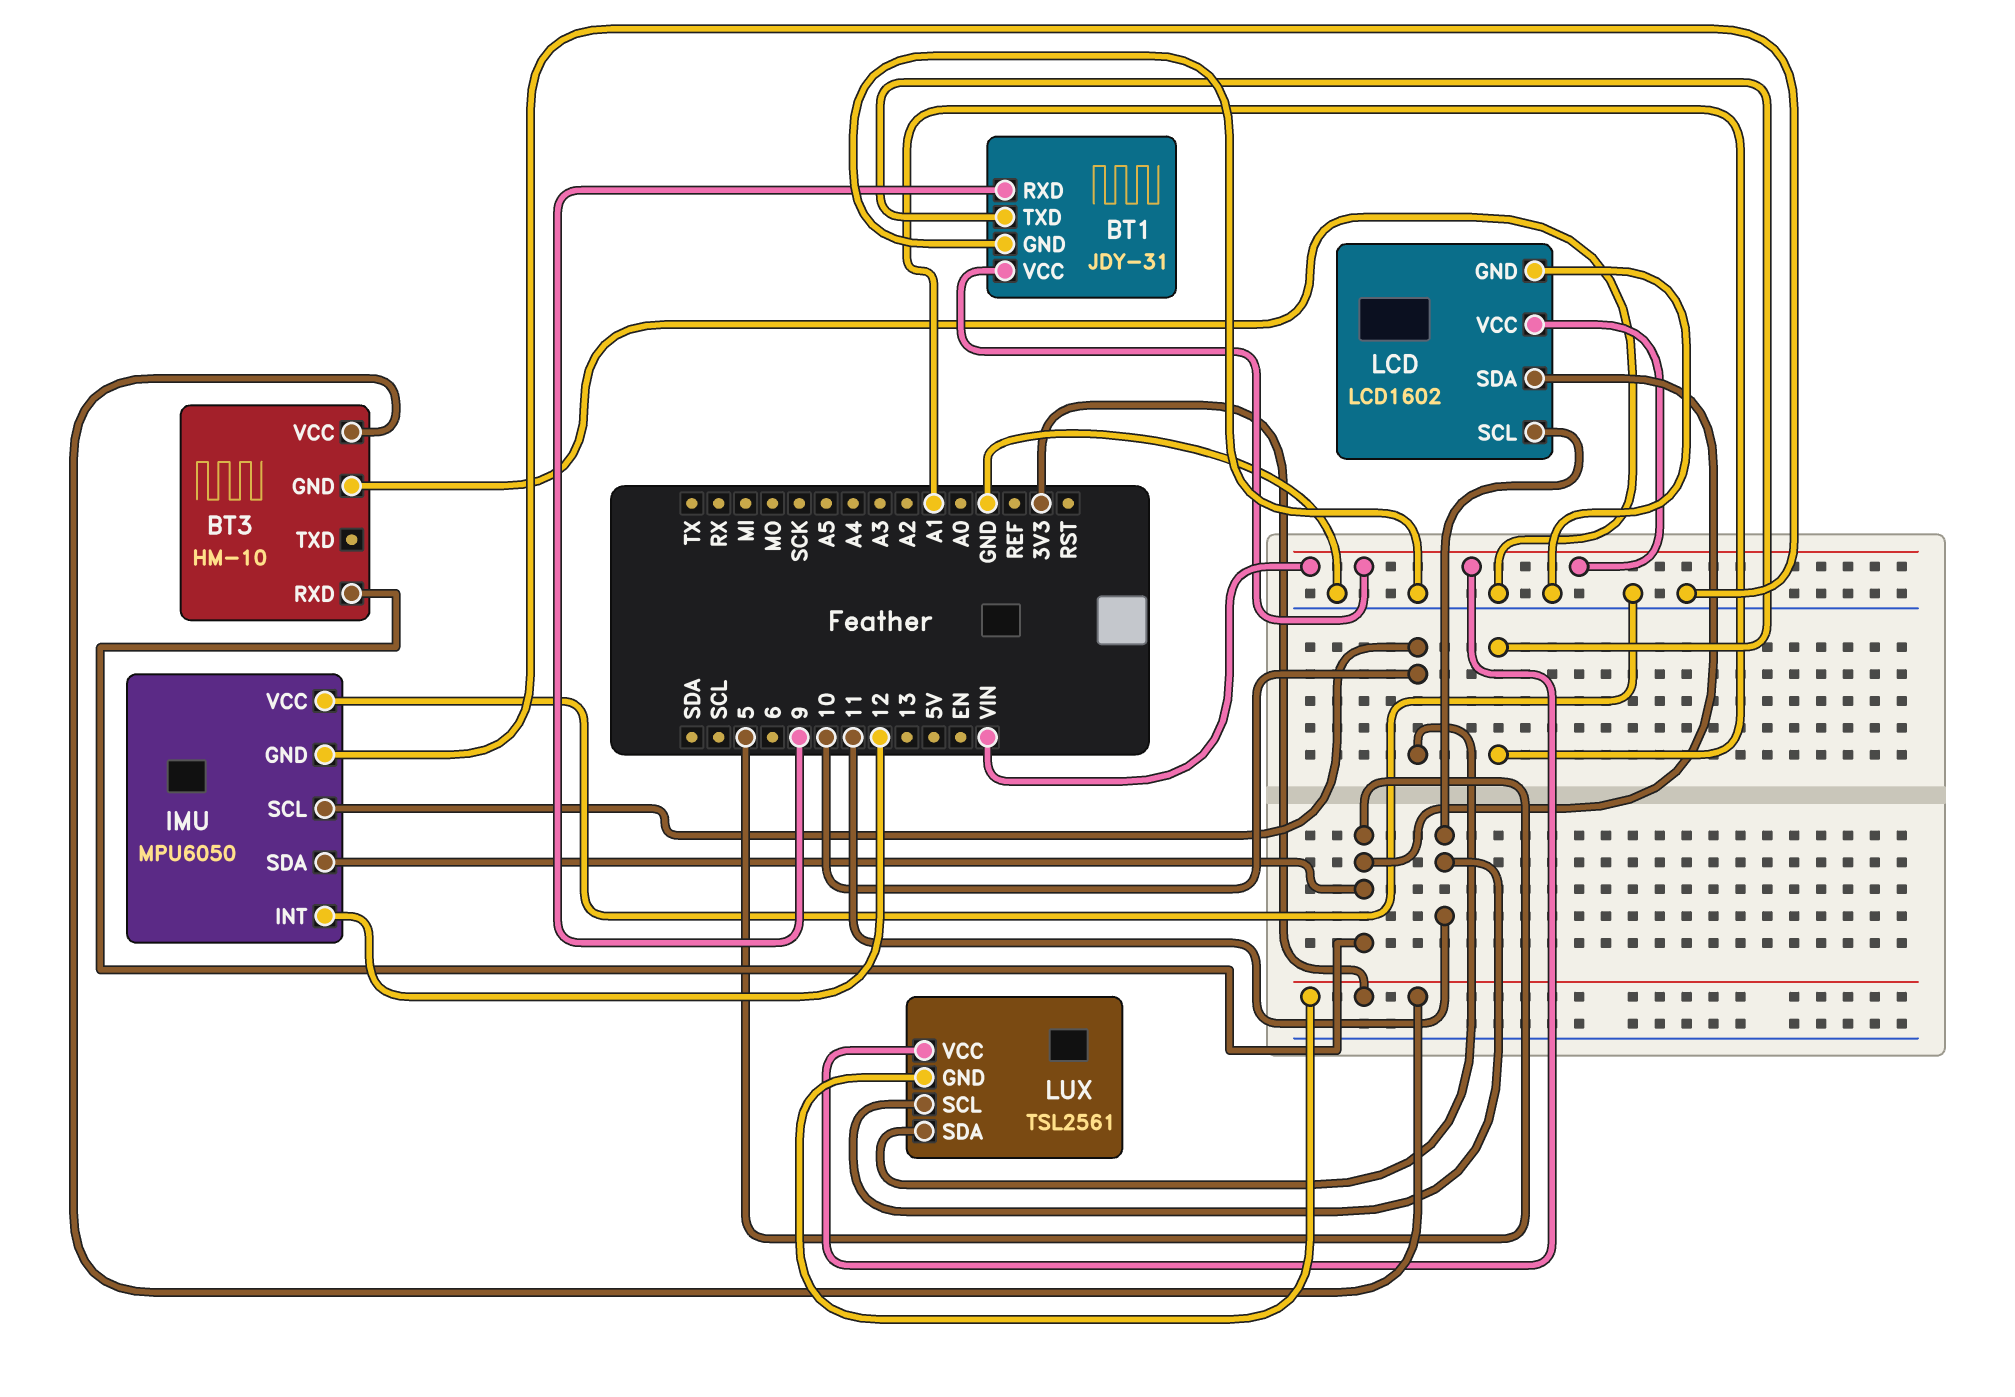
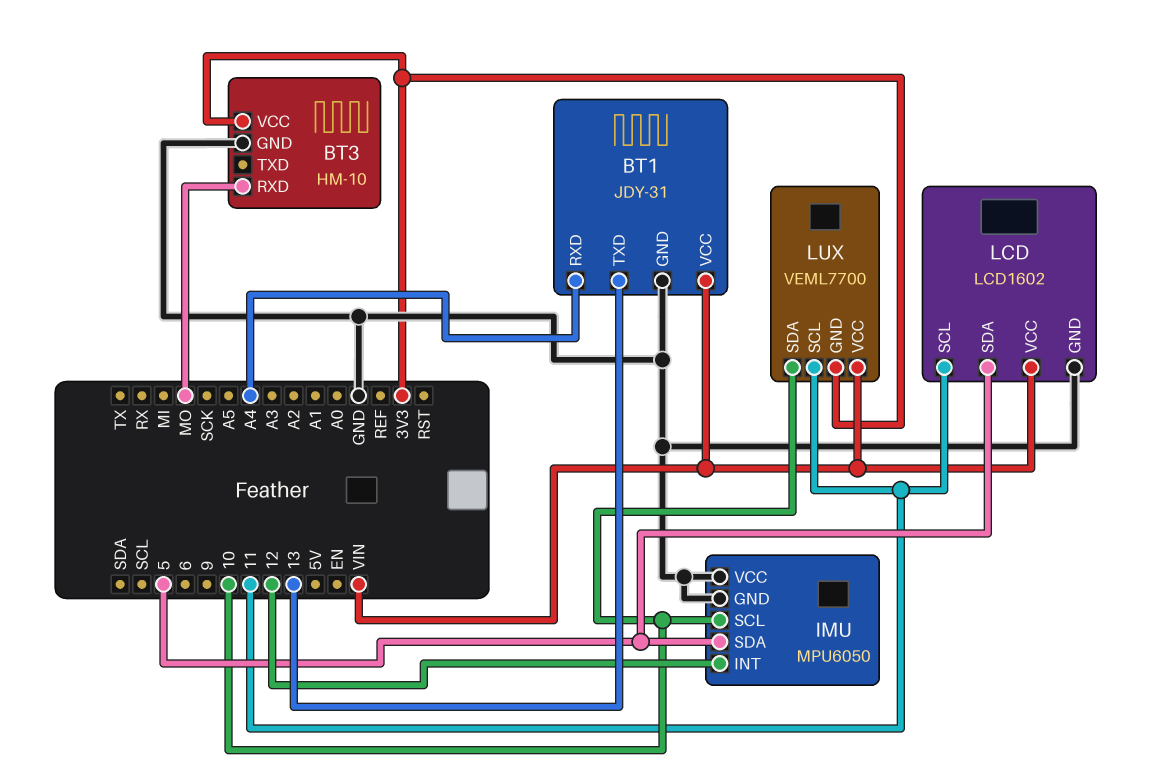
BT1 pin RXD: 9 -> A4
BT1 pin TXD: A1 -> 13
BT3 pin RXD: 5 -> MO
LUX: TSL2561 -> VEML7700

